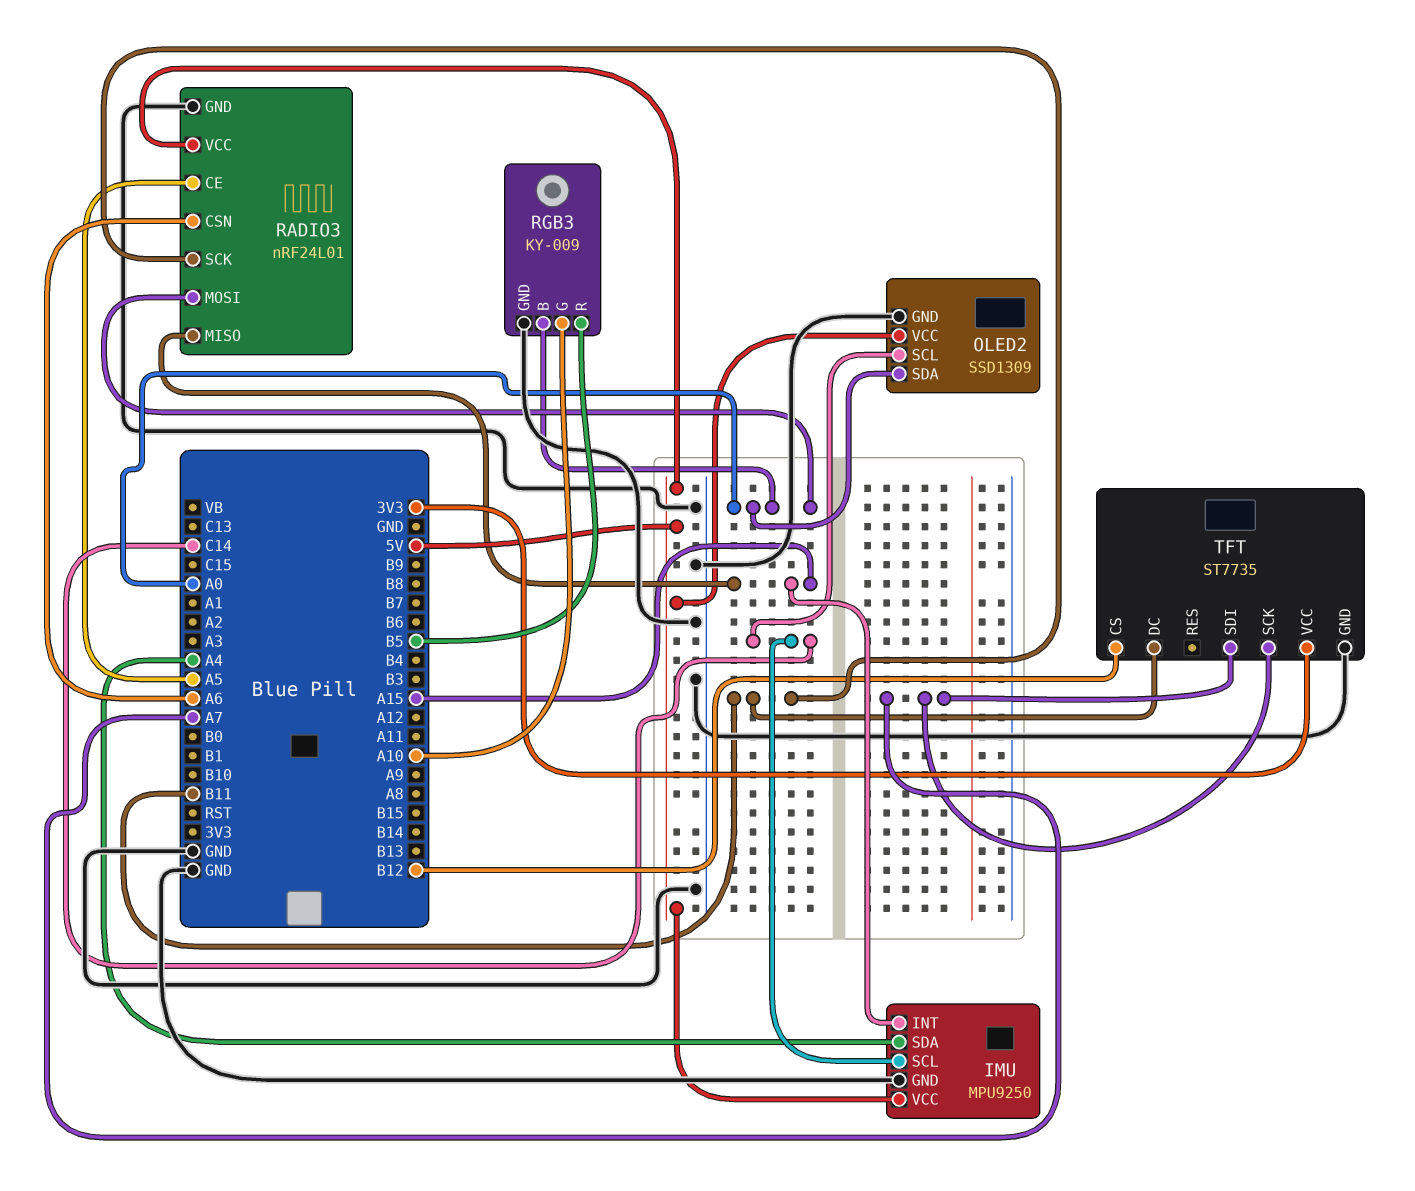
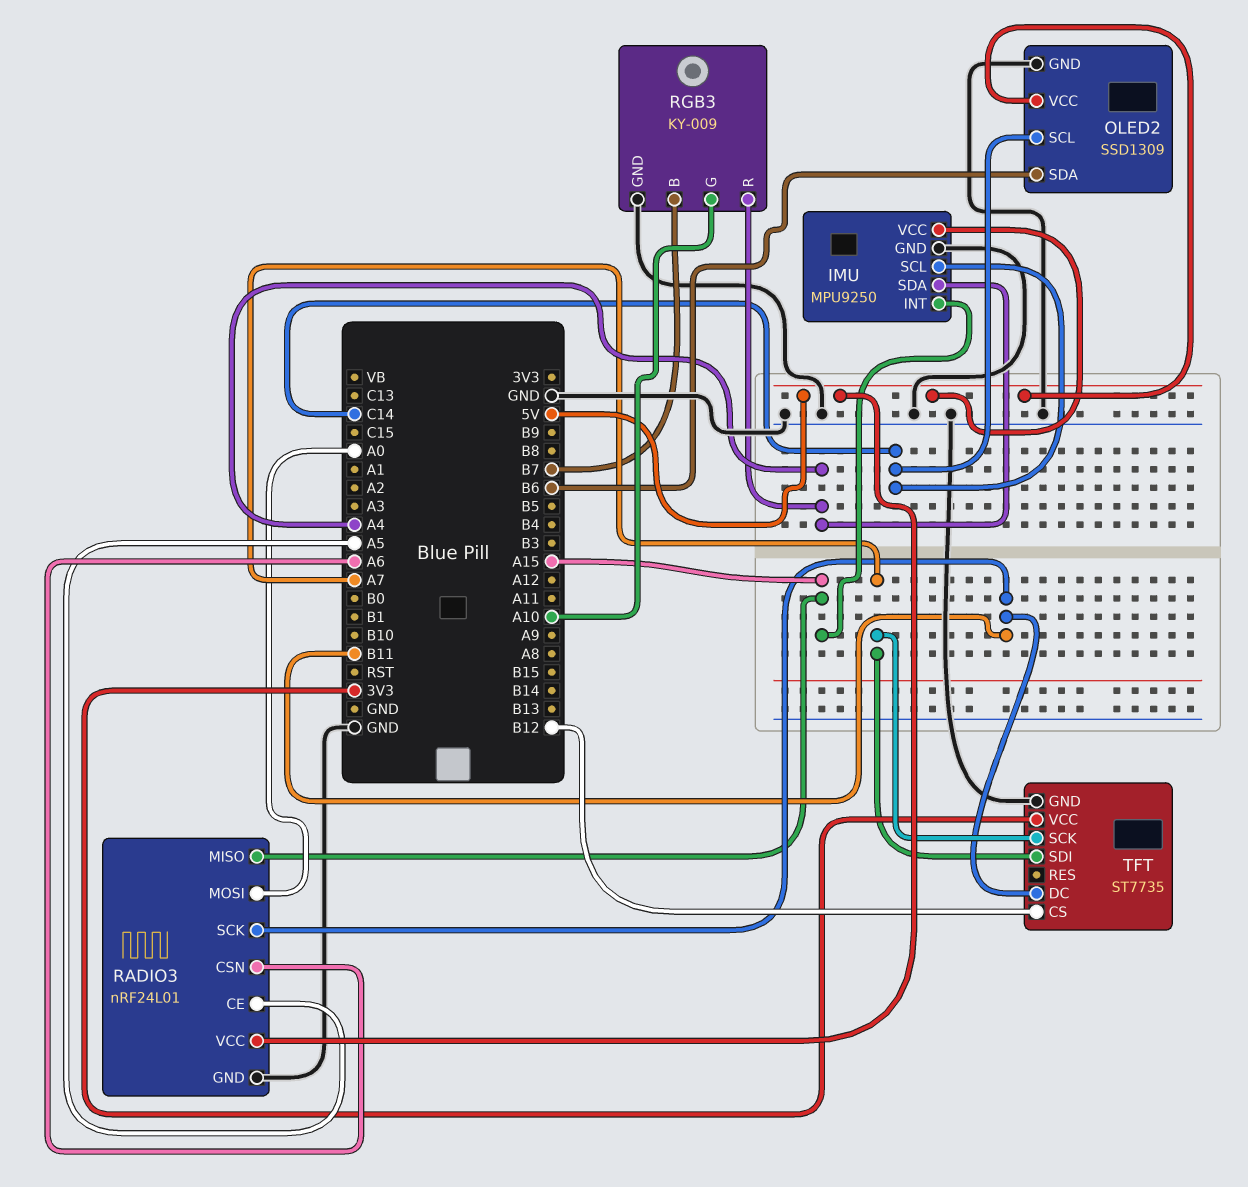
OLED2 pin SDA: A0 -> B6
RGB3 pin B: A0 -> B7
RGB3 pin R: B5 -> A4

